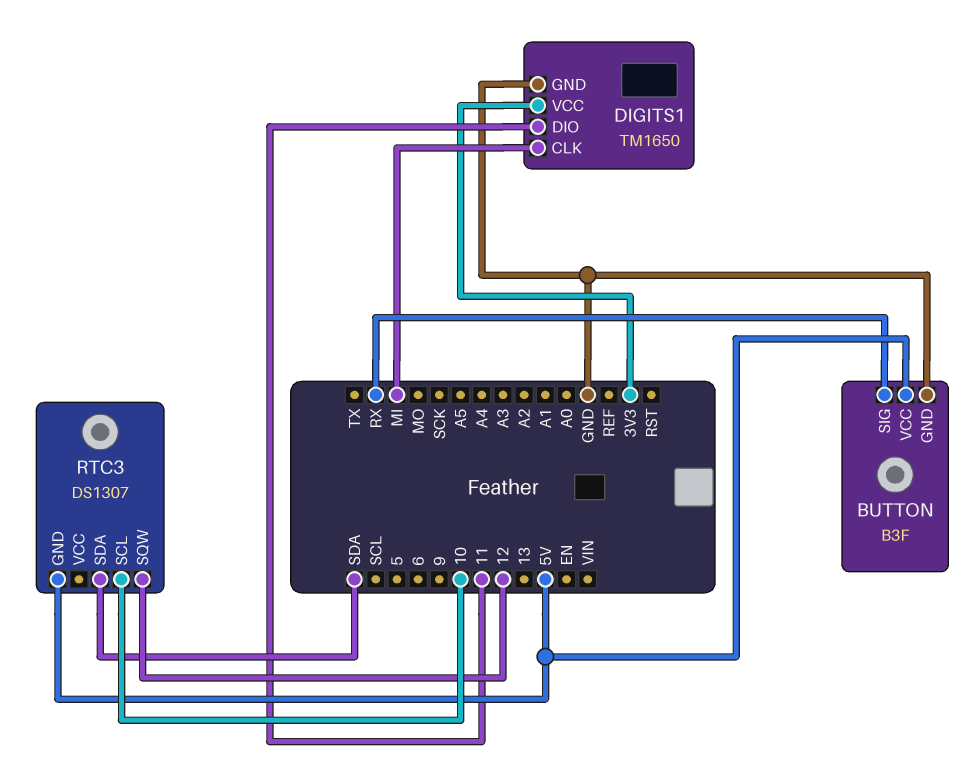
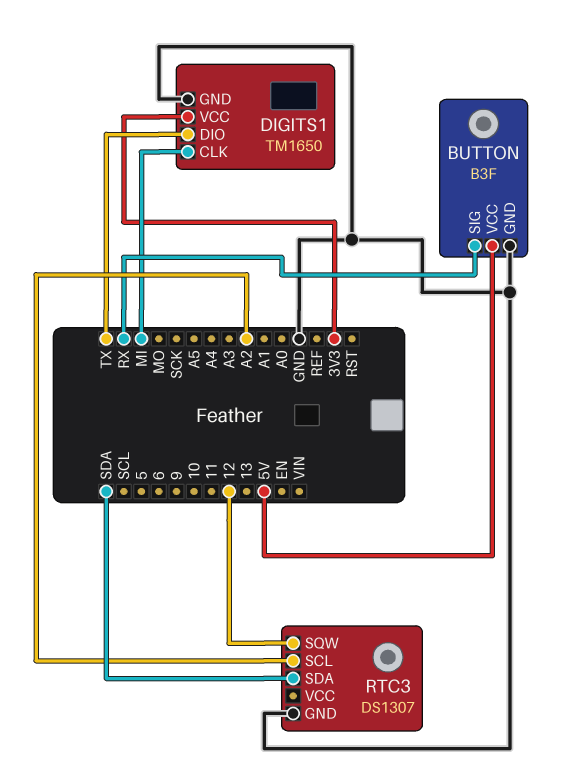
DIGITS1 pin DIO: 11 -> TX
RTC3 pin GND: 5V -> GND
RTC3 pin SCL: 10 -> A2

